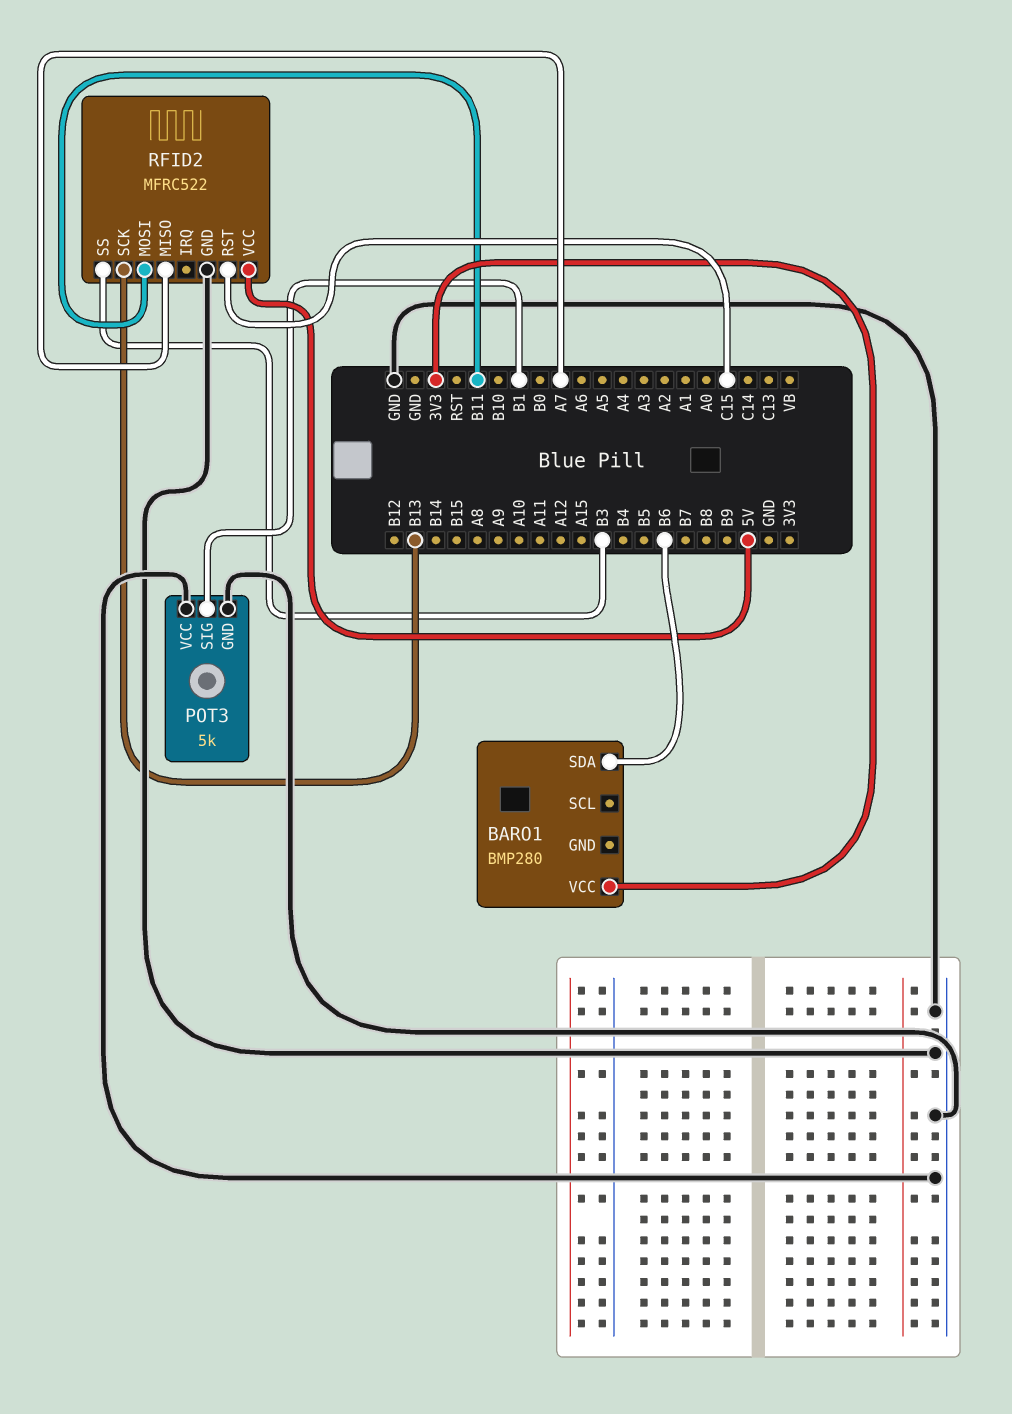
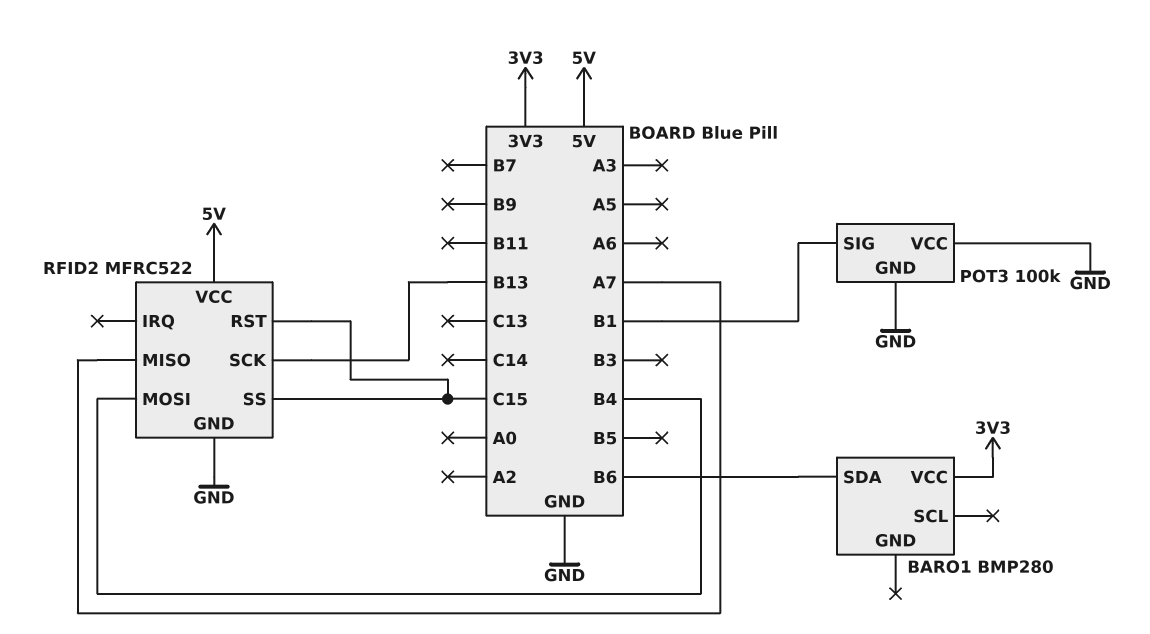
POT3: 5k -> 100k
RFID2 pin MOSI: B11 -> B4
RFID2 pin SS: B3 -> C15

